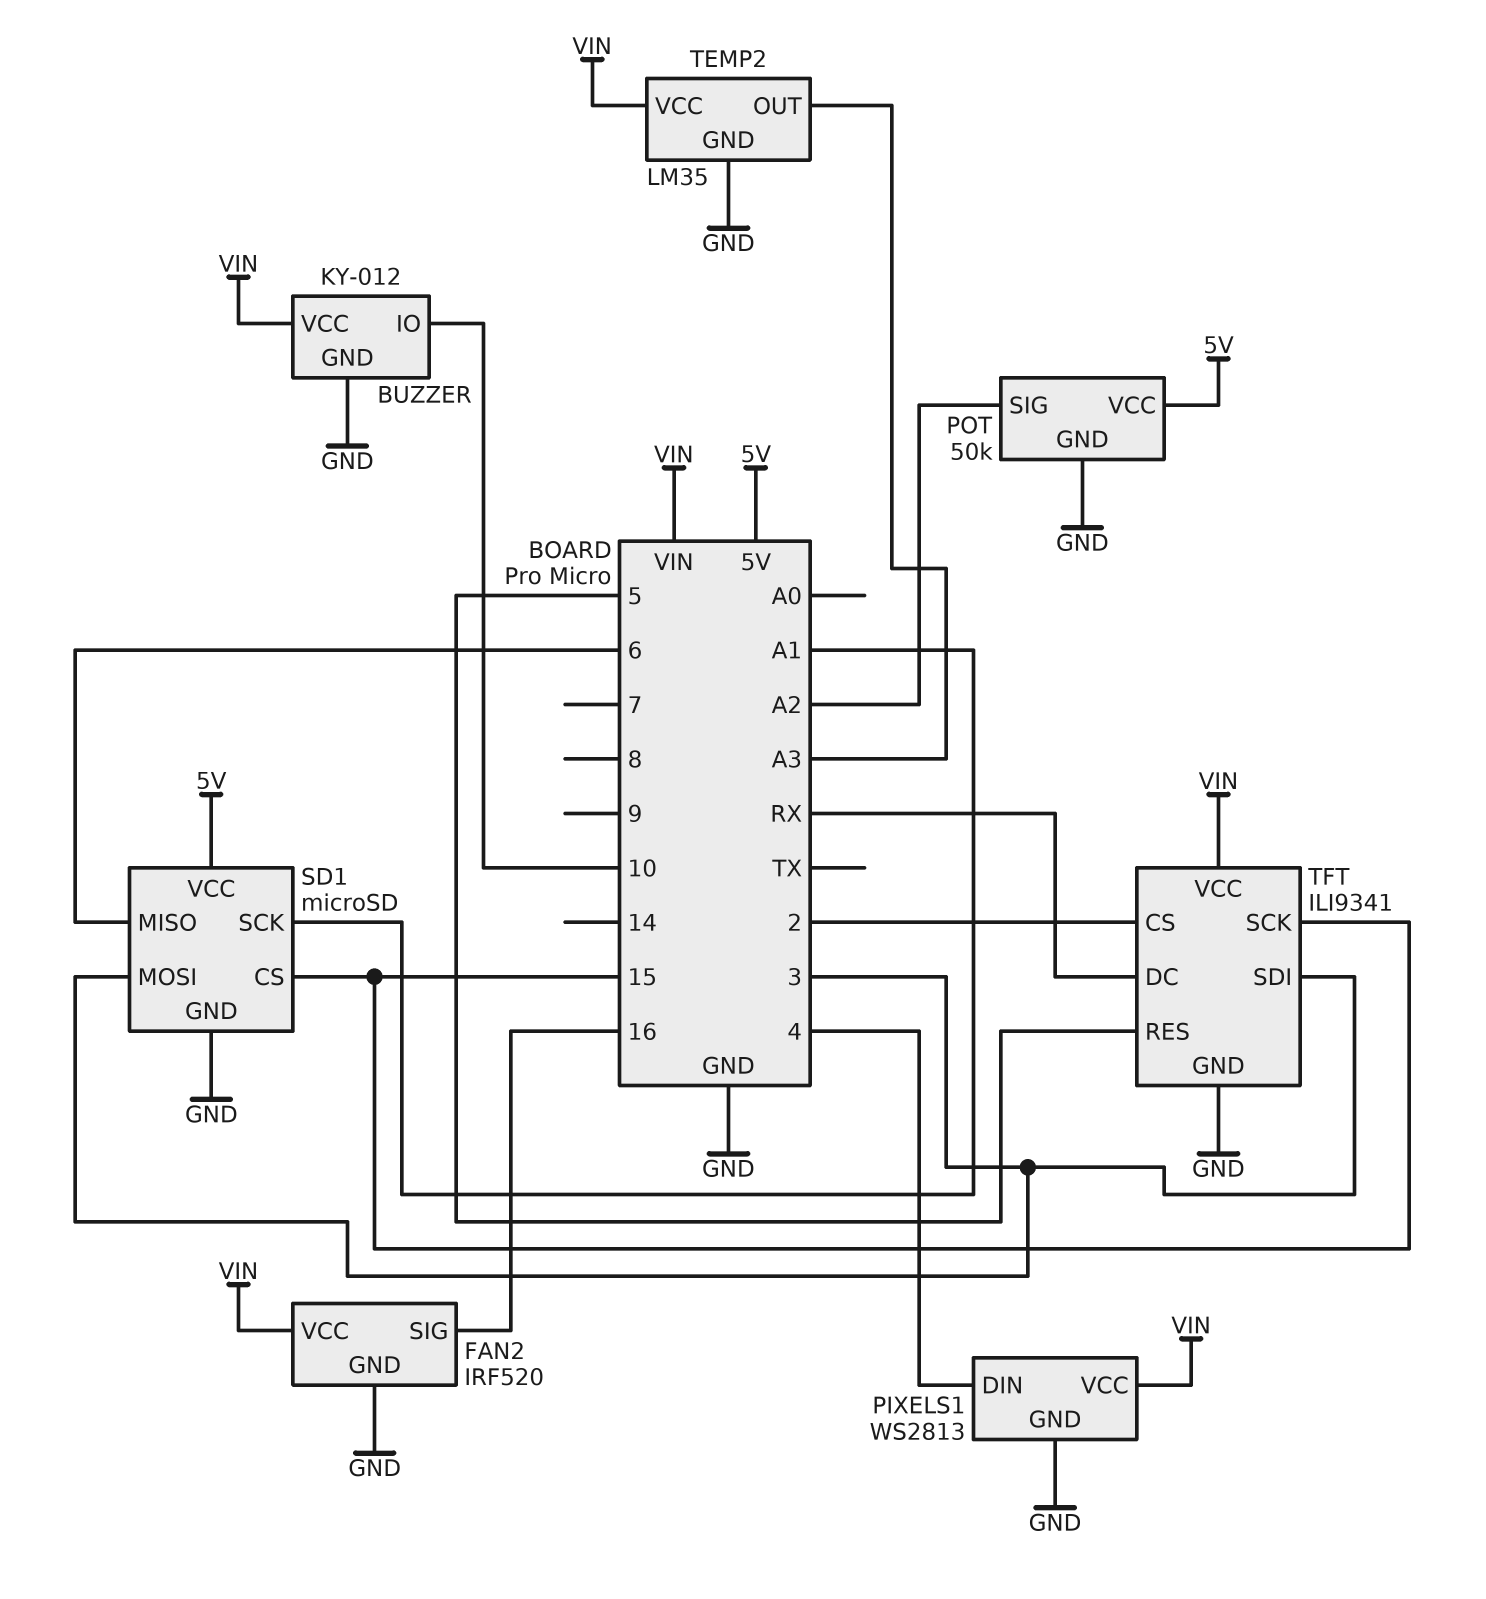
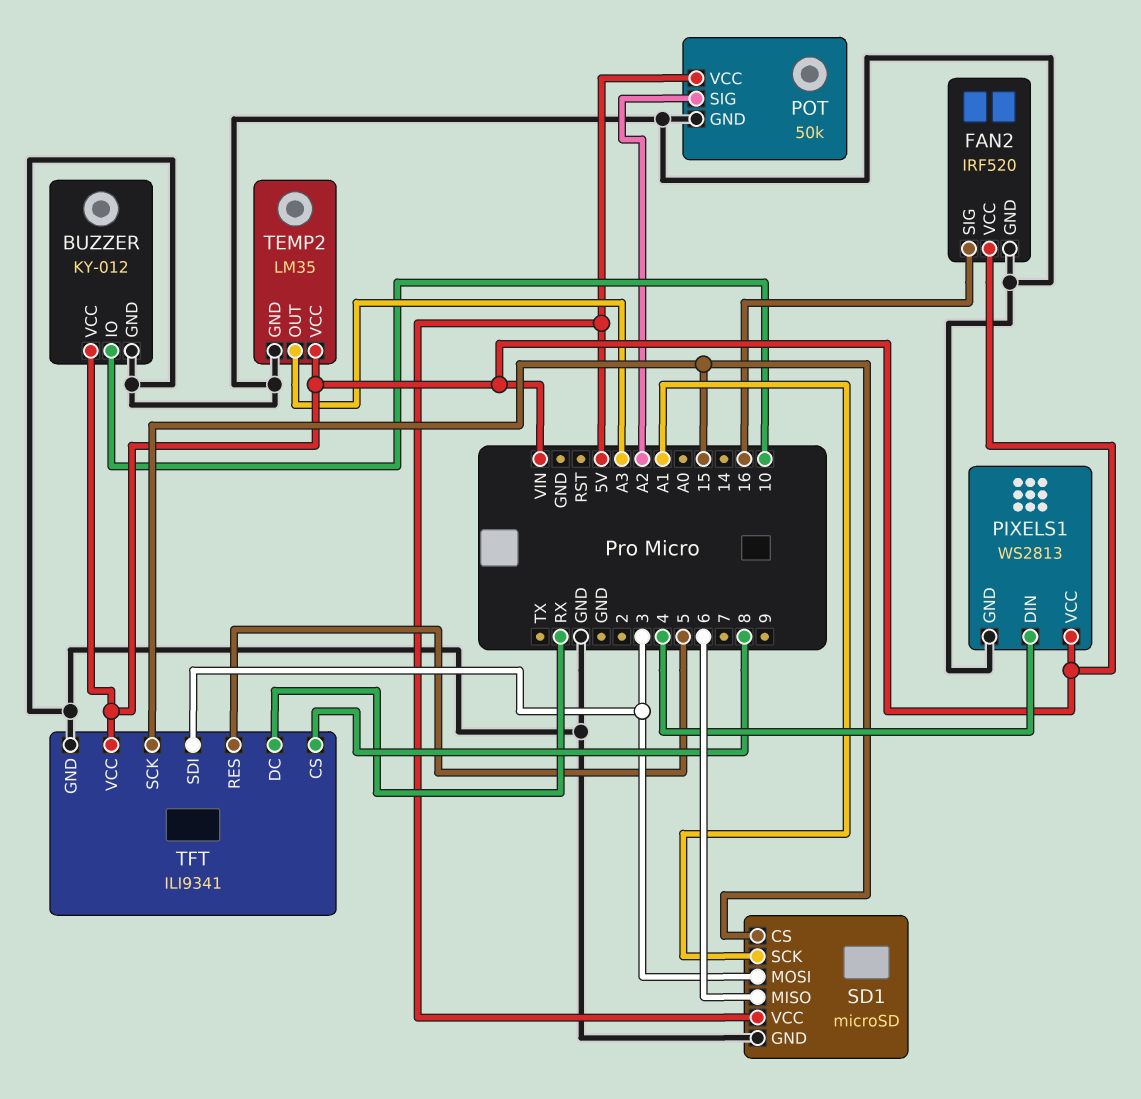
TFT pin CS: 2 -> 8

